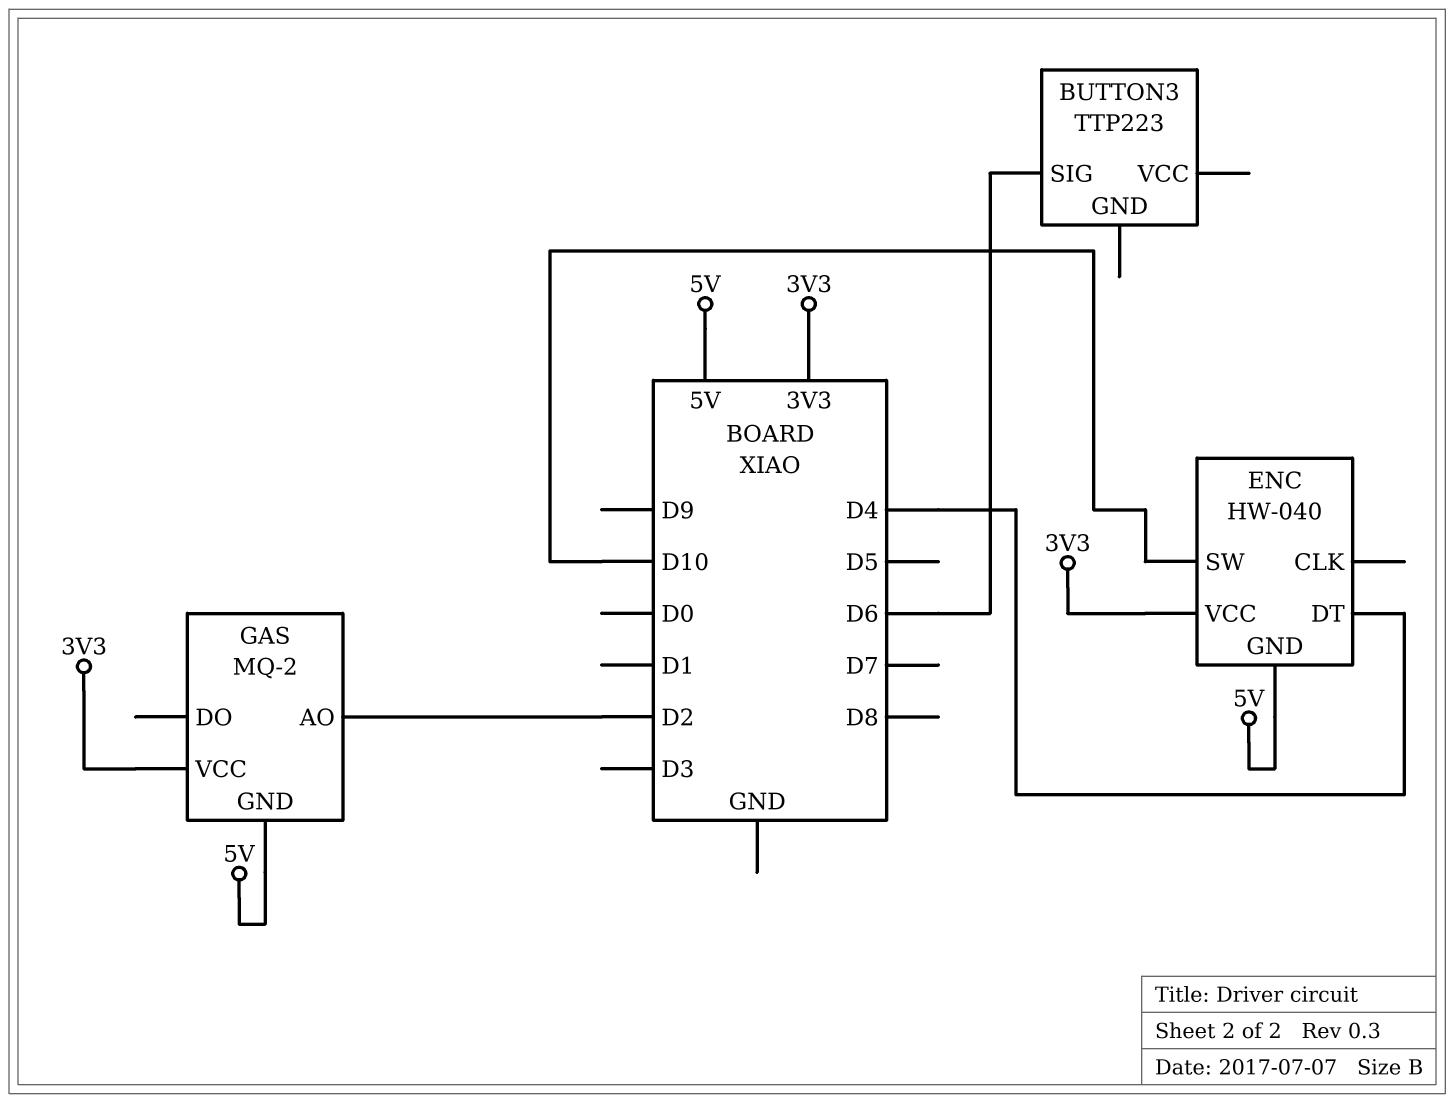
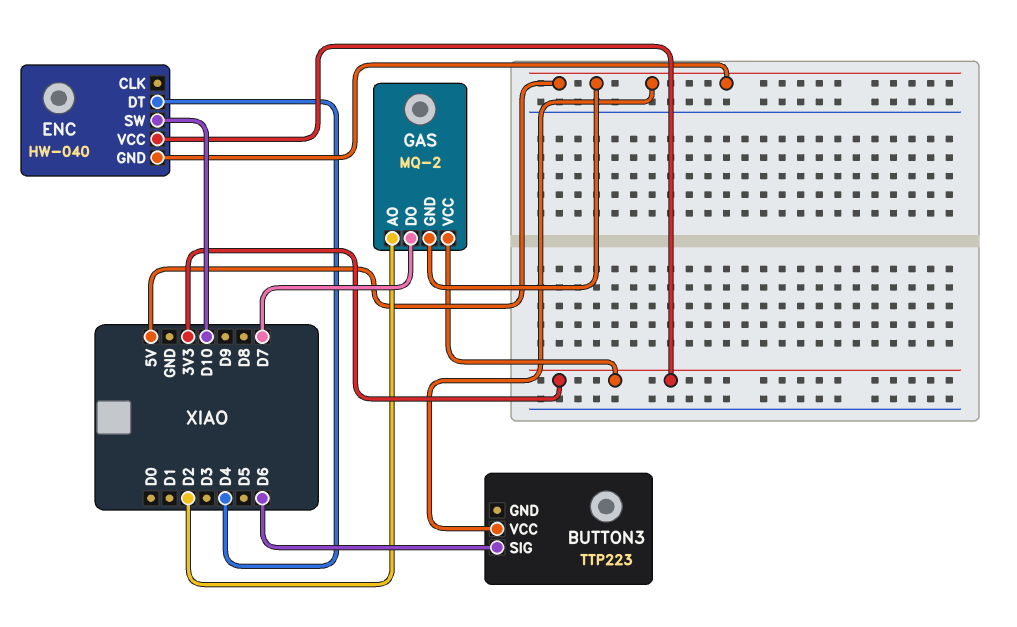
BUTTON3 pin VCC: none -> 5V
GAS pin DO: none -> D7

